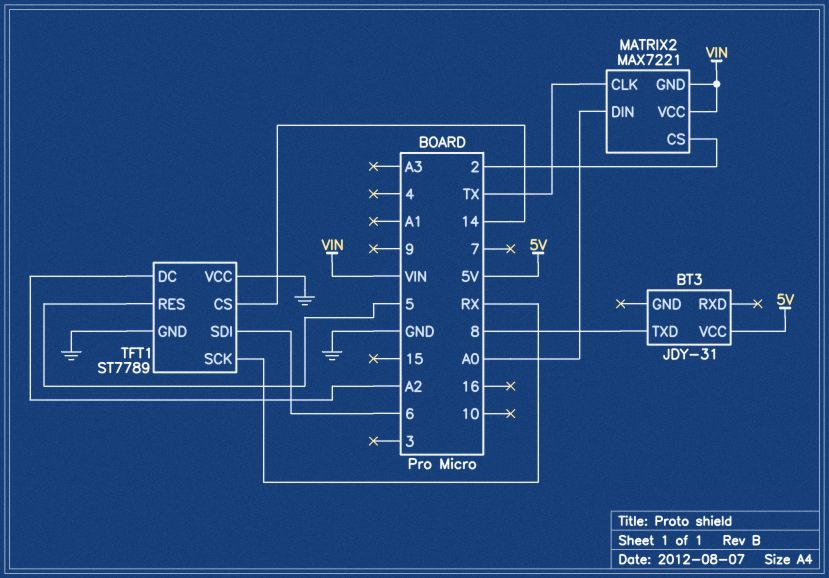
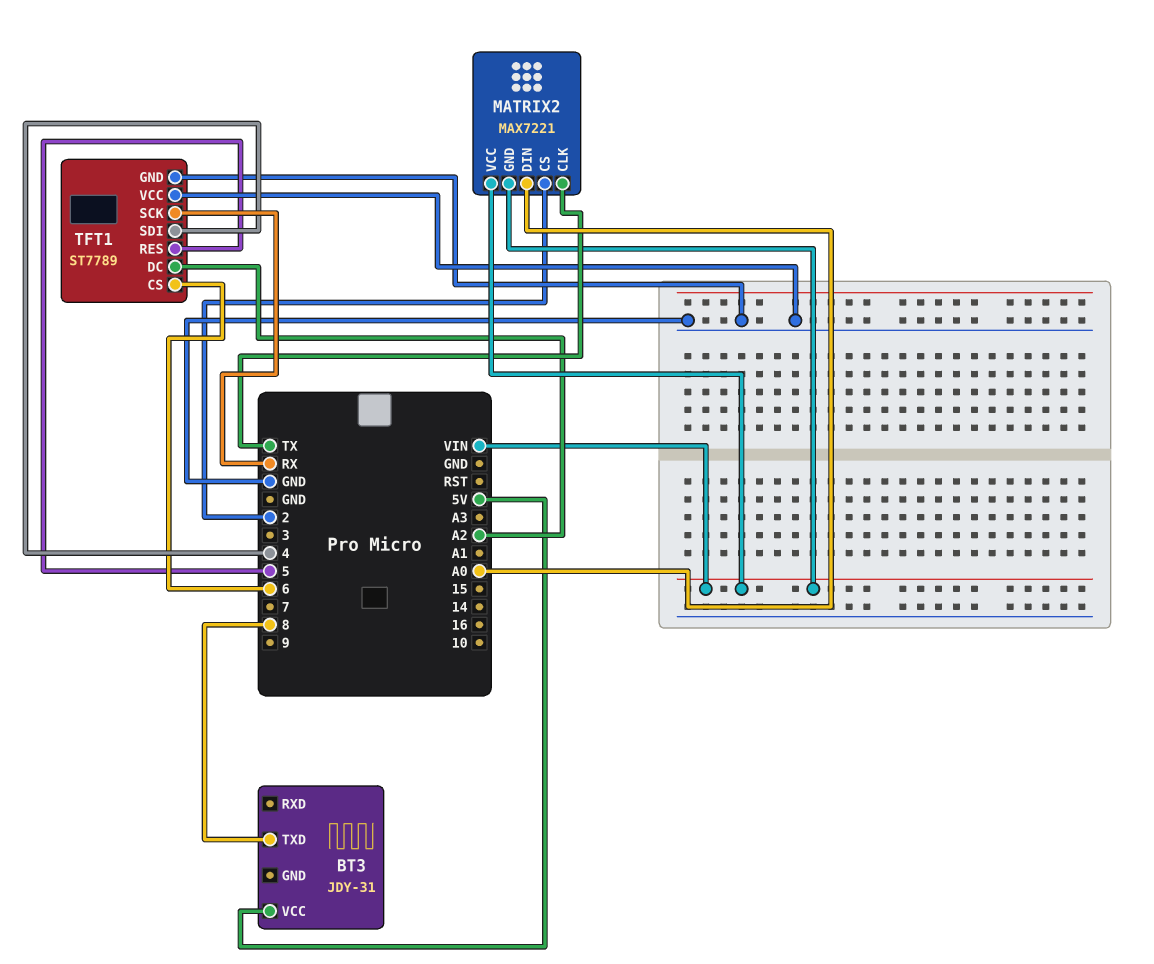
TFT1 pin CS: 14 -> 6
TFT1 pin SDI: 6 -> 4

